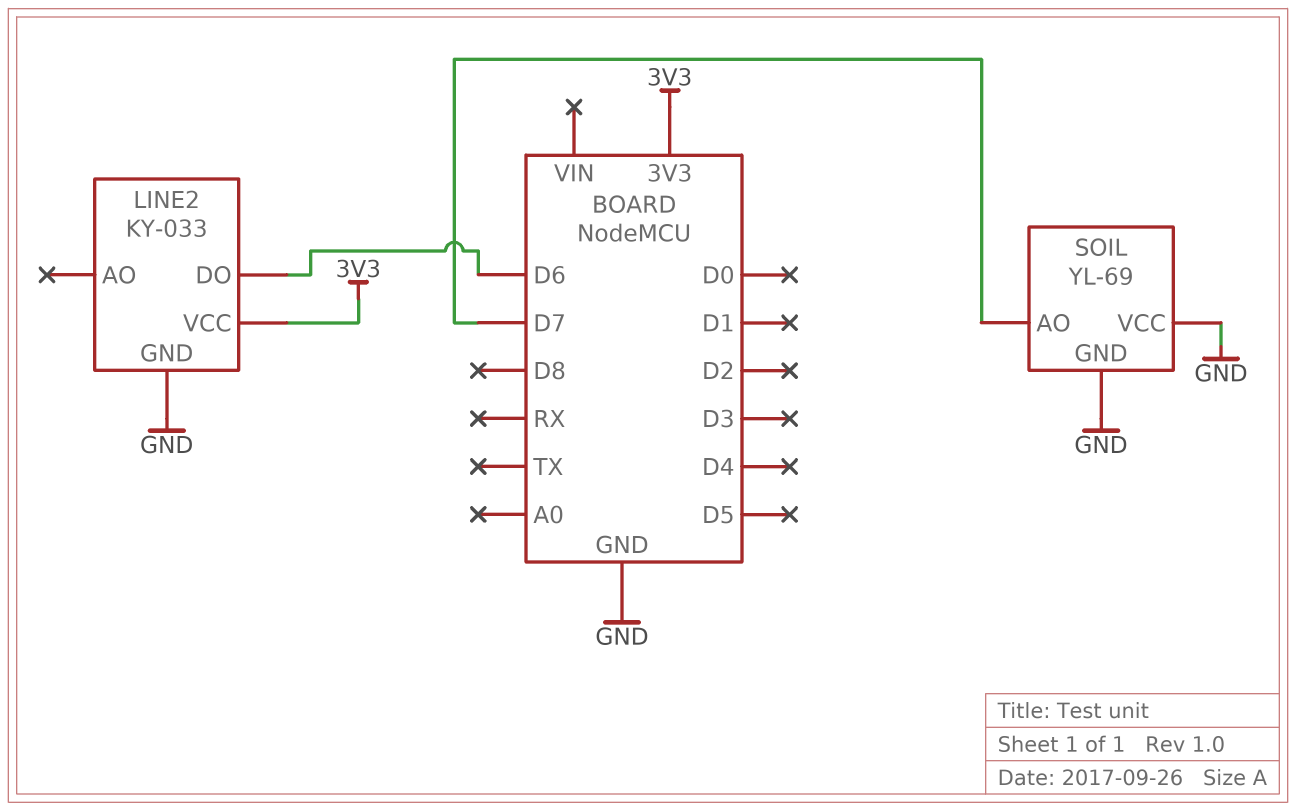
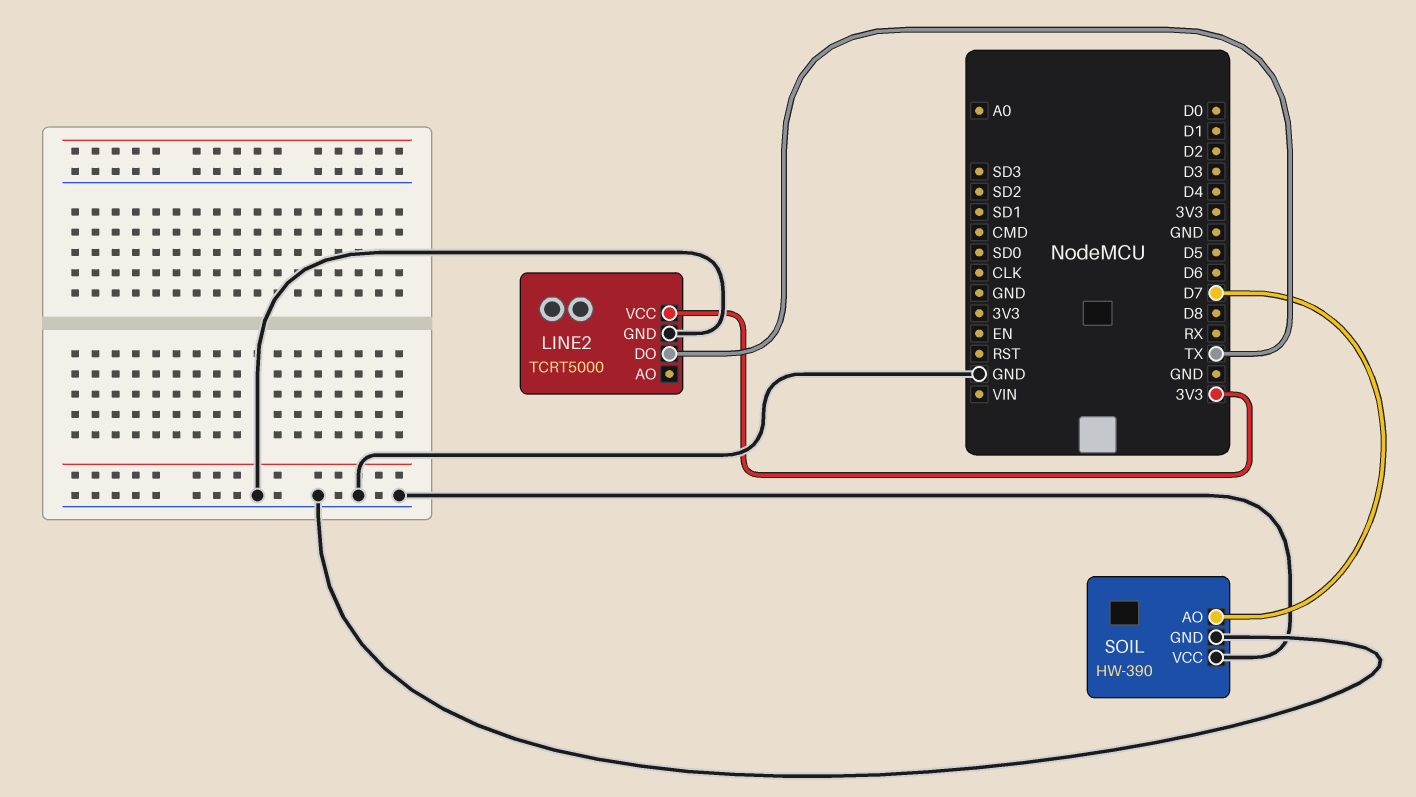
LINE2: KY-033 -> TCRT5000
LINE2 pin DO: D6 -> TX
SOIL: YL-69 -> HW-390

